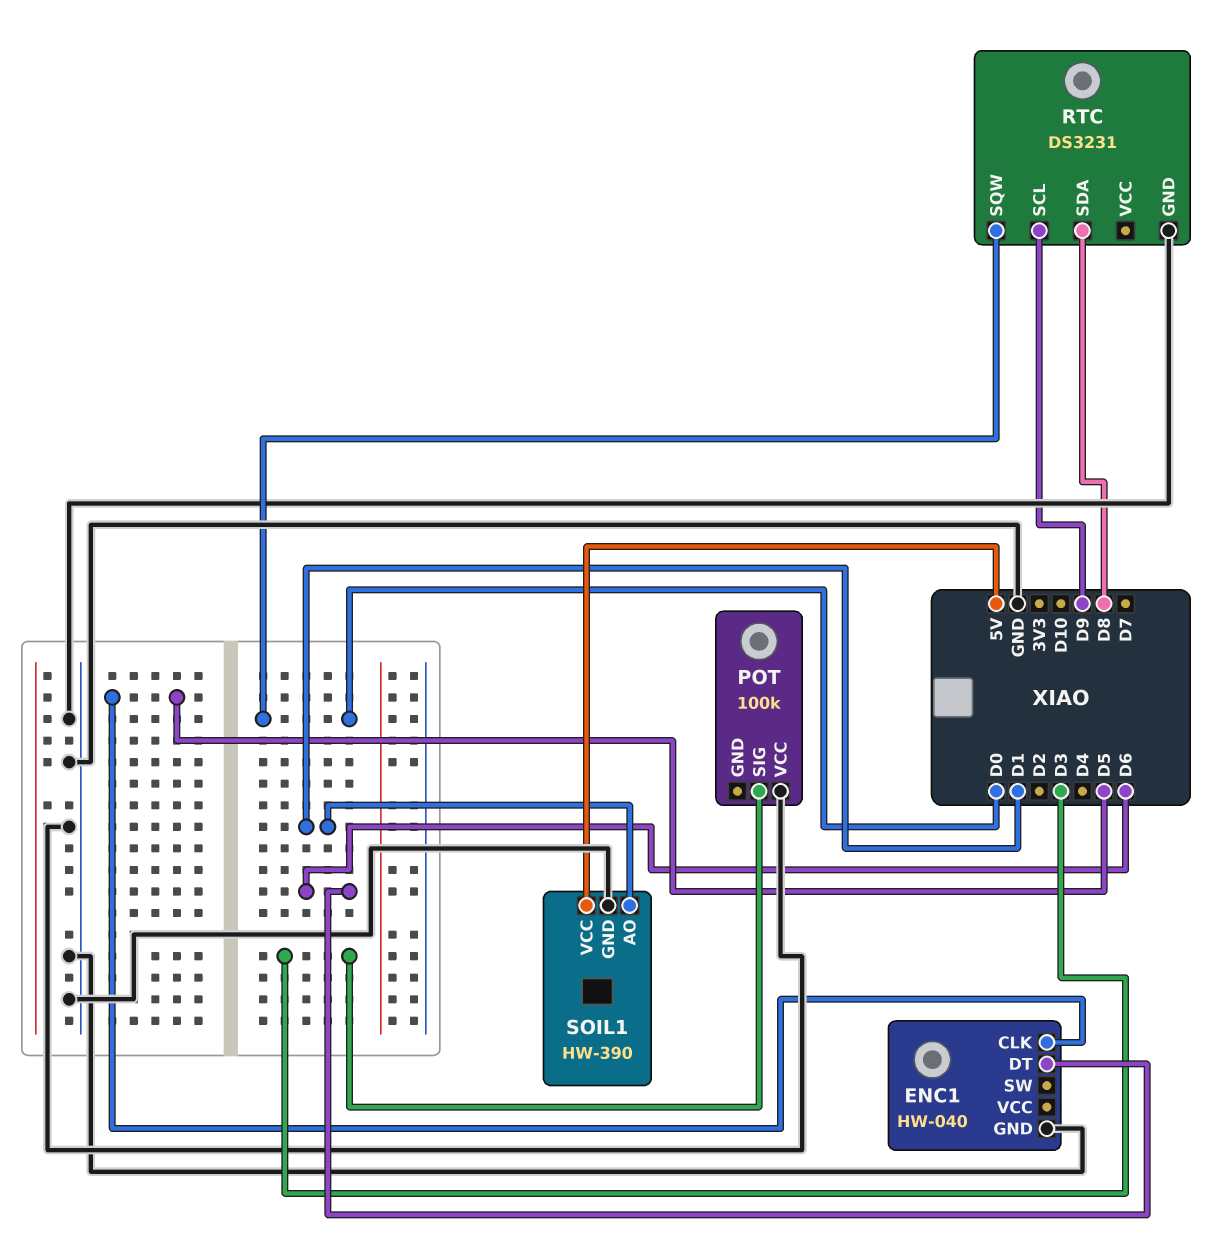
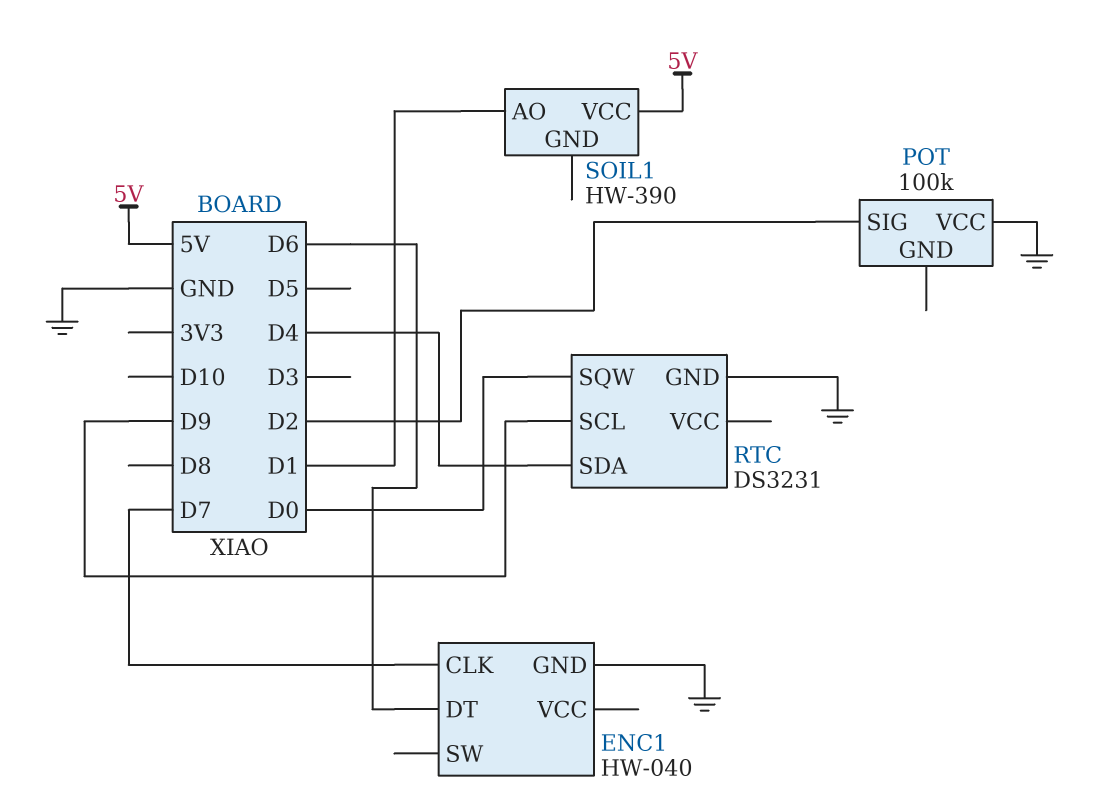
ENC1 pin CLK: D5 -> D7
POT pin SIG: D3 -> D2
RTC pin SDA: D8 -> D4
SOIL1 pin GND: GND -> none

